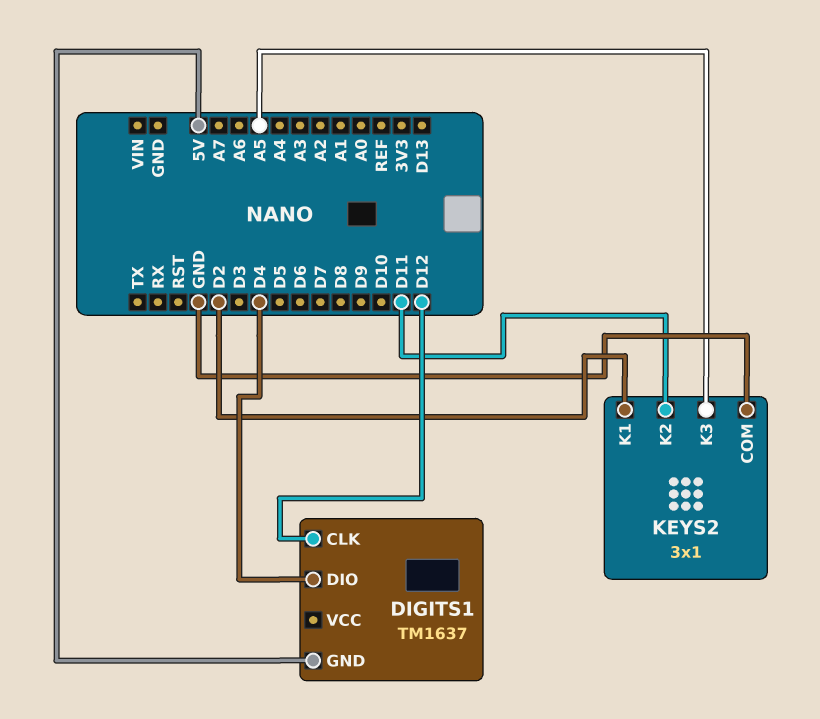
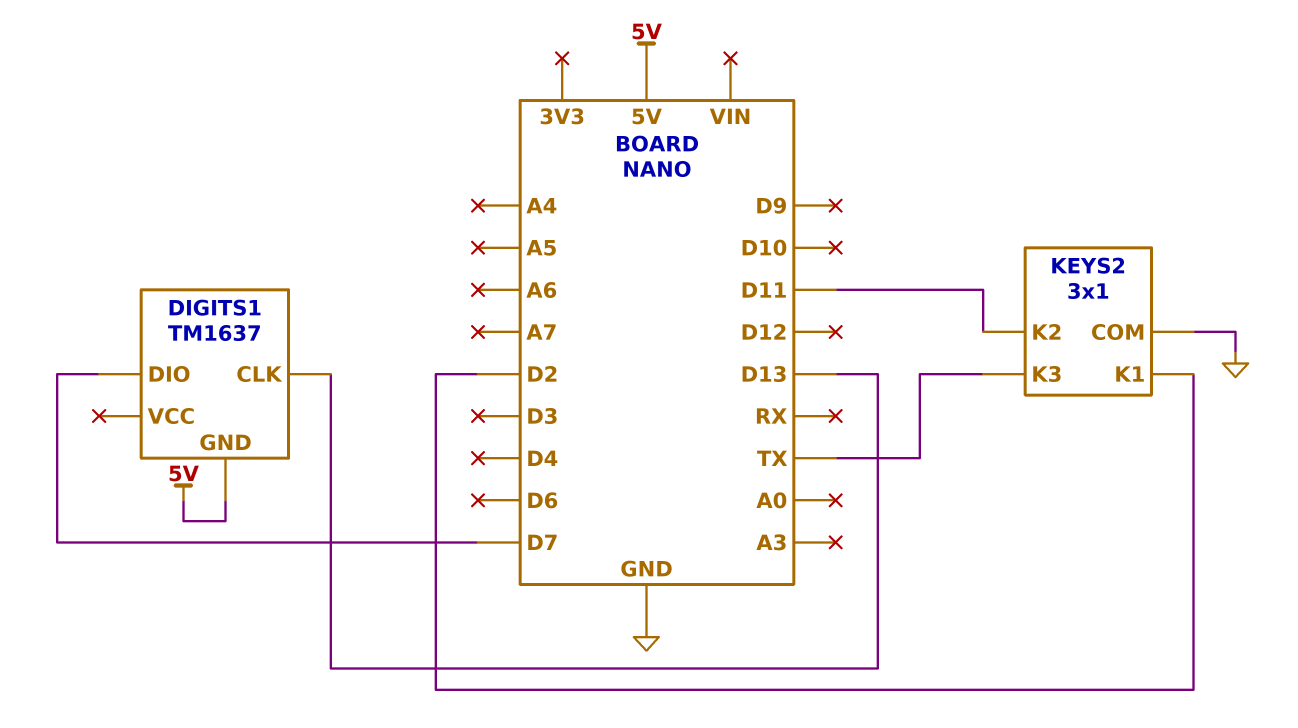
DIGITS1 pin CLK: D12 -> D13
DIGITS1 pin DIO: D4 -> D7
KEYS2 pin K3: A5 -> TX

